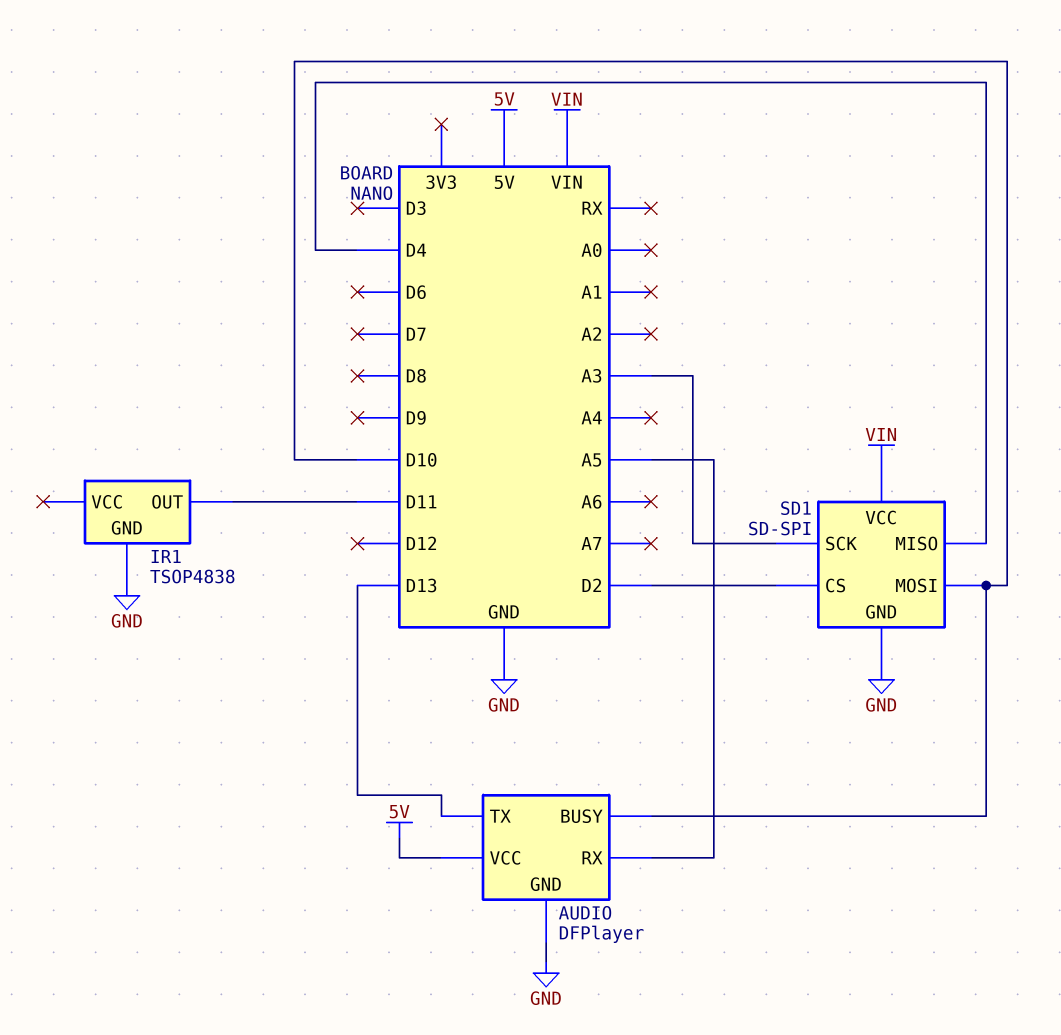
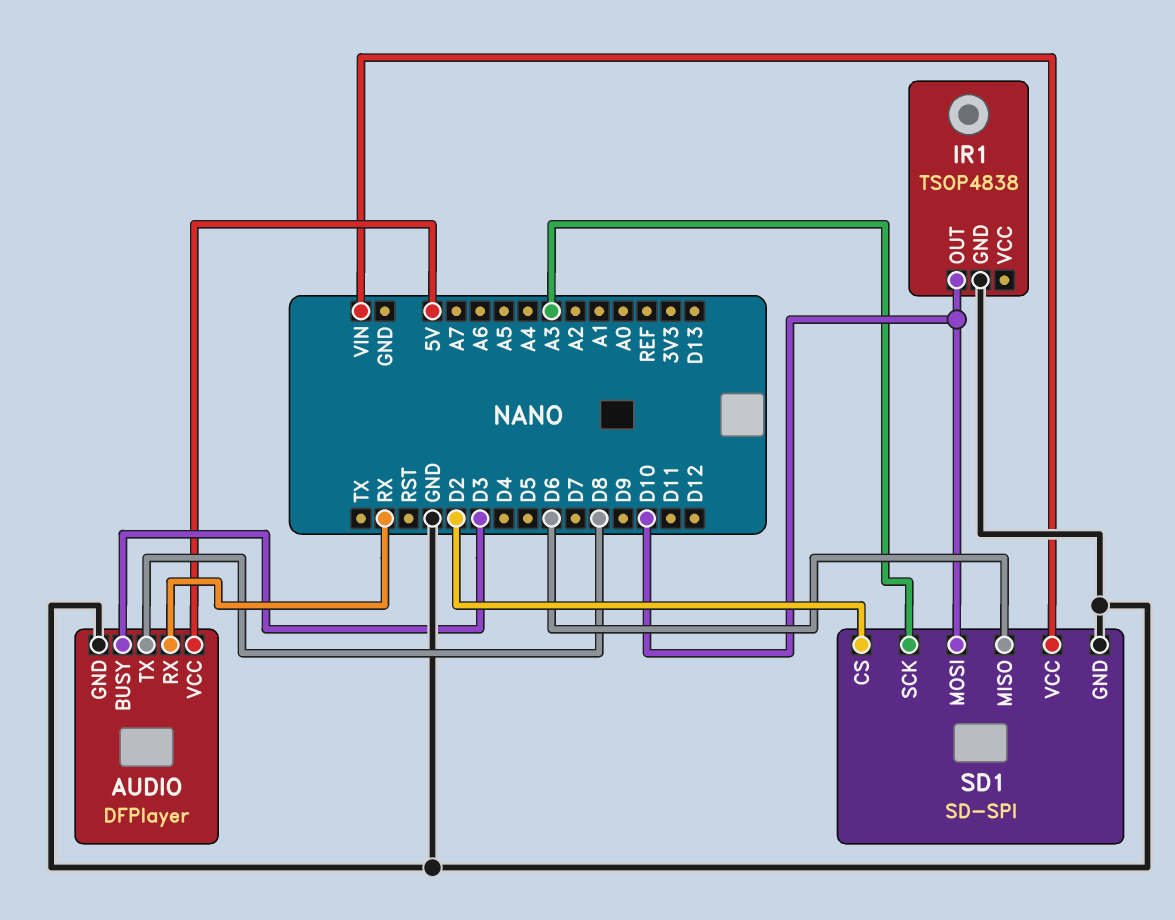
AUDIO pin BUSY: D10 -> D3
AUDIO pin RX: A5 -> RX
AUDIO pin TX: D13 -> D8
IR1 pin OUT: D11 -> D10
SD1 pin MISO: D4 -> D6

